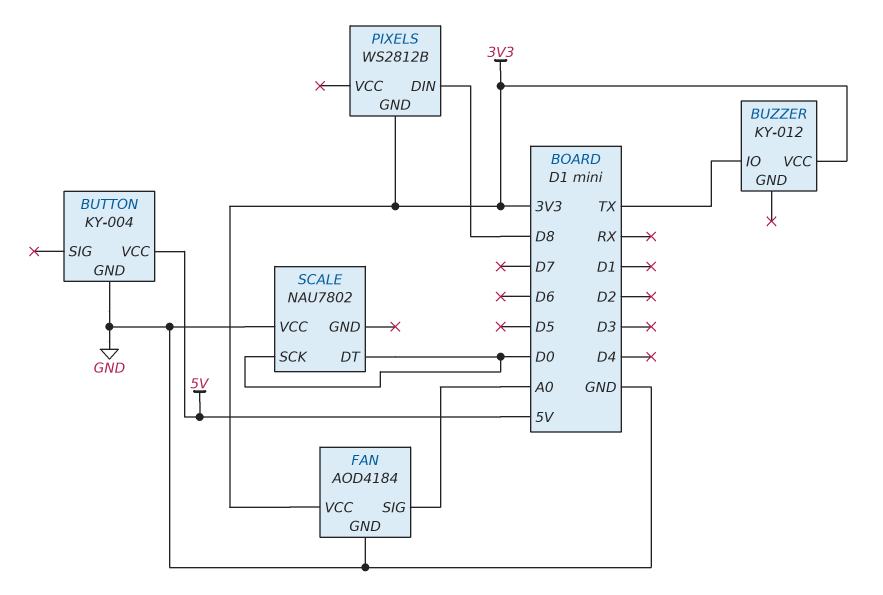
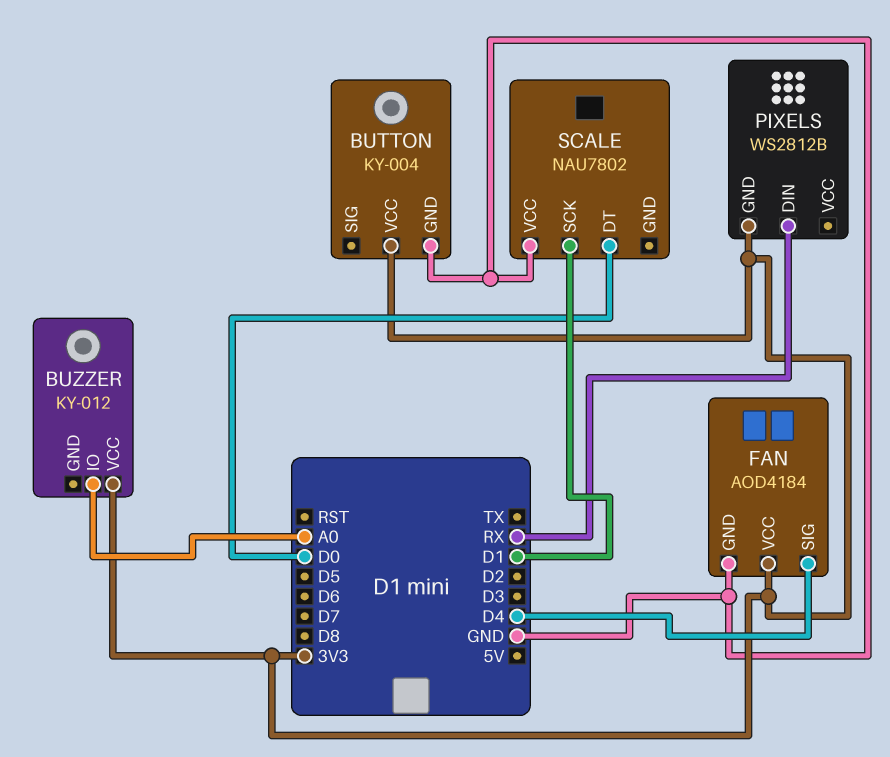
BUTTON pin VCC: 5V -> 3V3
BUZZER pin IO: TX -> A0
FAN pin SIG: A0 -> D4
PIXELS pin DIN: D8 -> RX
SCALE pin SCK: D0 -> D1

